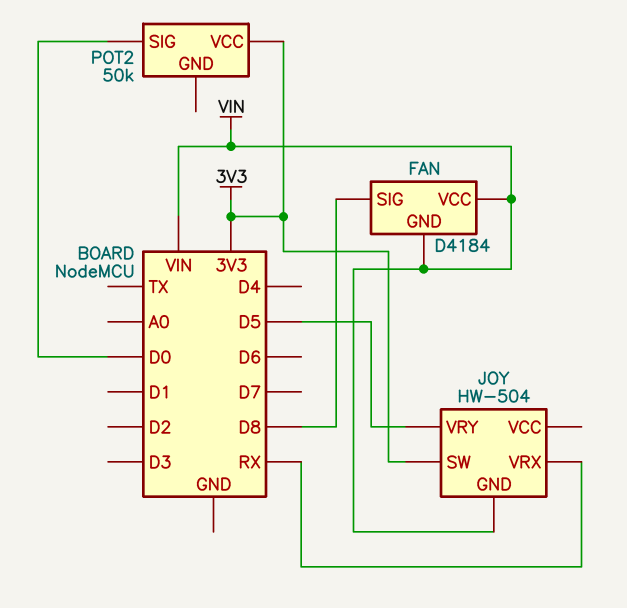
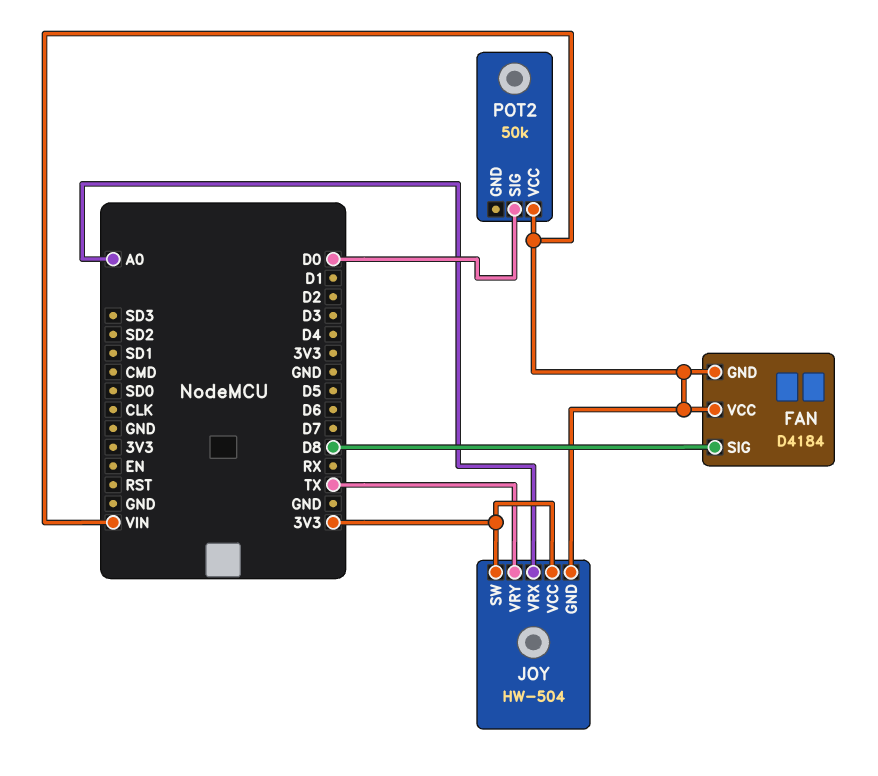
JOY pin VCC: none -> 3V3
JOY pin VRX: RX -> A0
JOY pin VRY: D5 -> TX
POT2 pin VCC: 3V3 -> VIN

